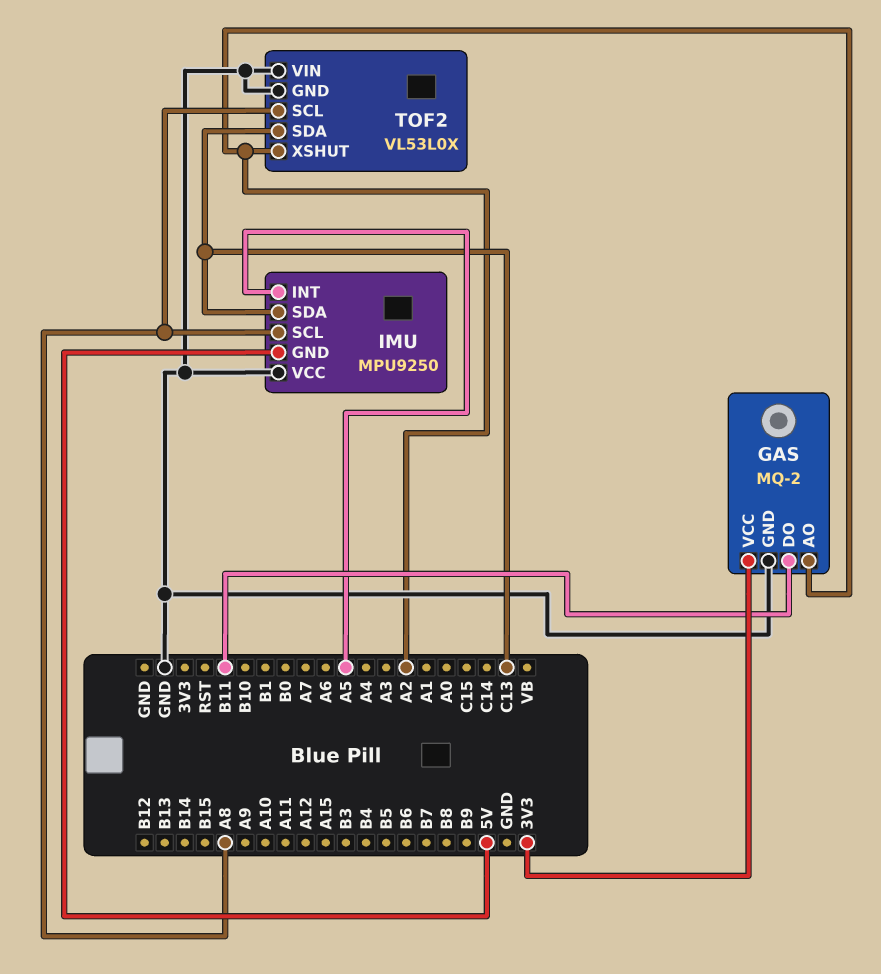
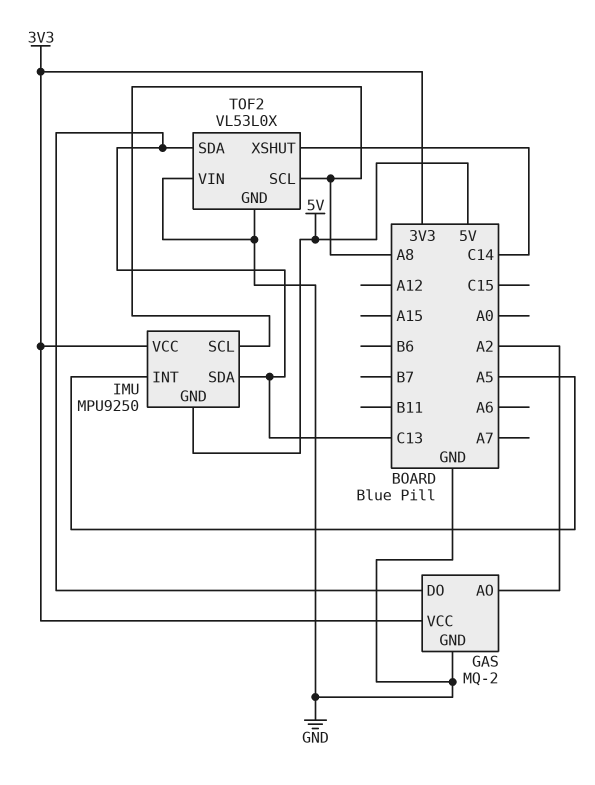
GAS pin DO: B11 -> C13
IMU pin VCC: GND -> 3V3
TOF2 pin XSHUT: A2 -> C14

